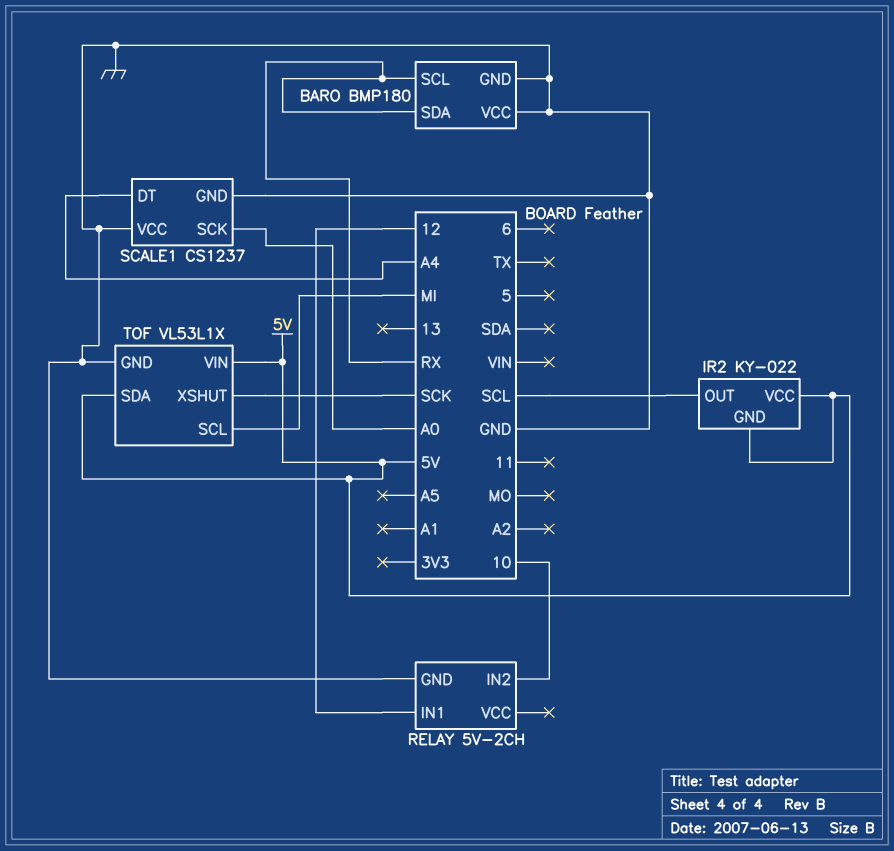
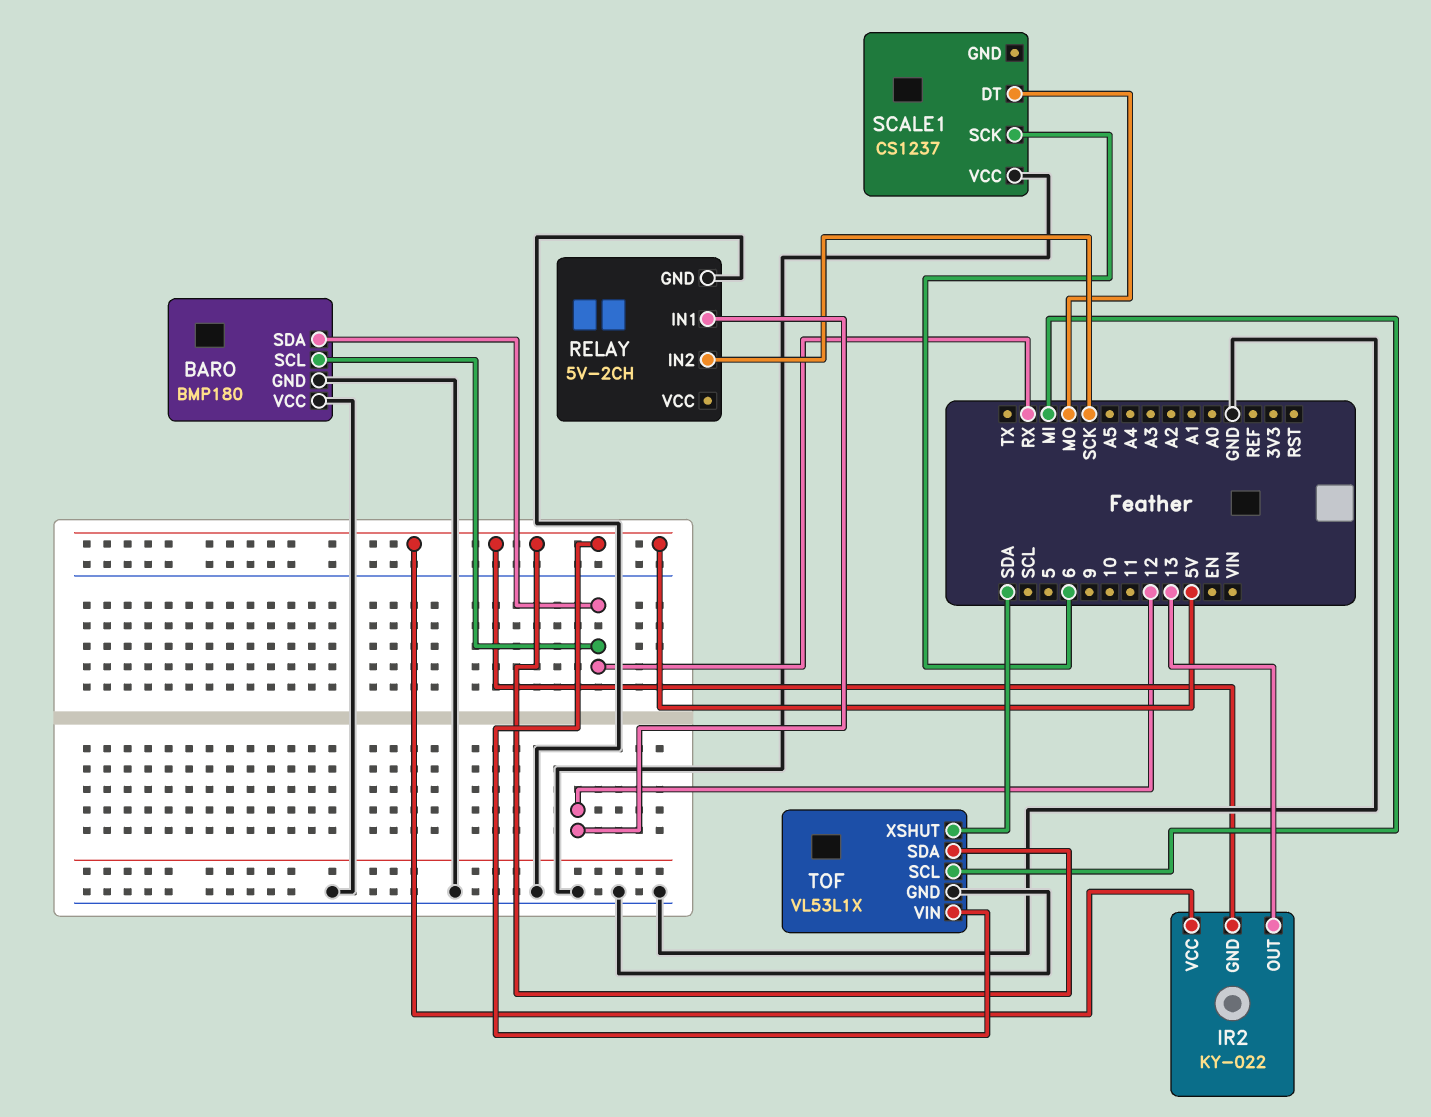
IR2 pin OUT: SCL -> 13
RELAY pin IN2: 10 -> SCK
SCALE1 pin DT: A4 -> MO
SCALE1 pin GND: GND -> none
SCALE1 pin SCK: A0 -> 6
TOF pin XSHUT: SCK -> SDA

